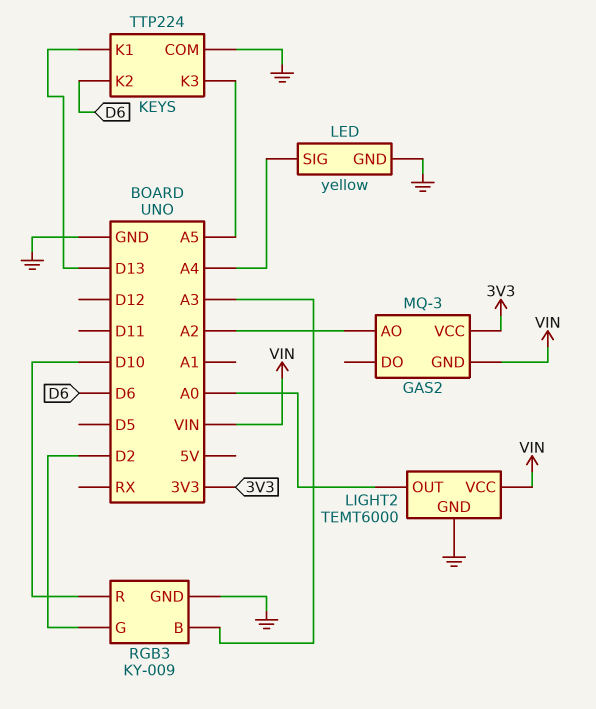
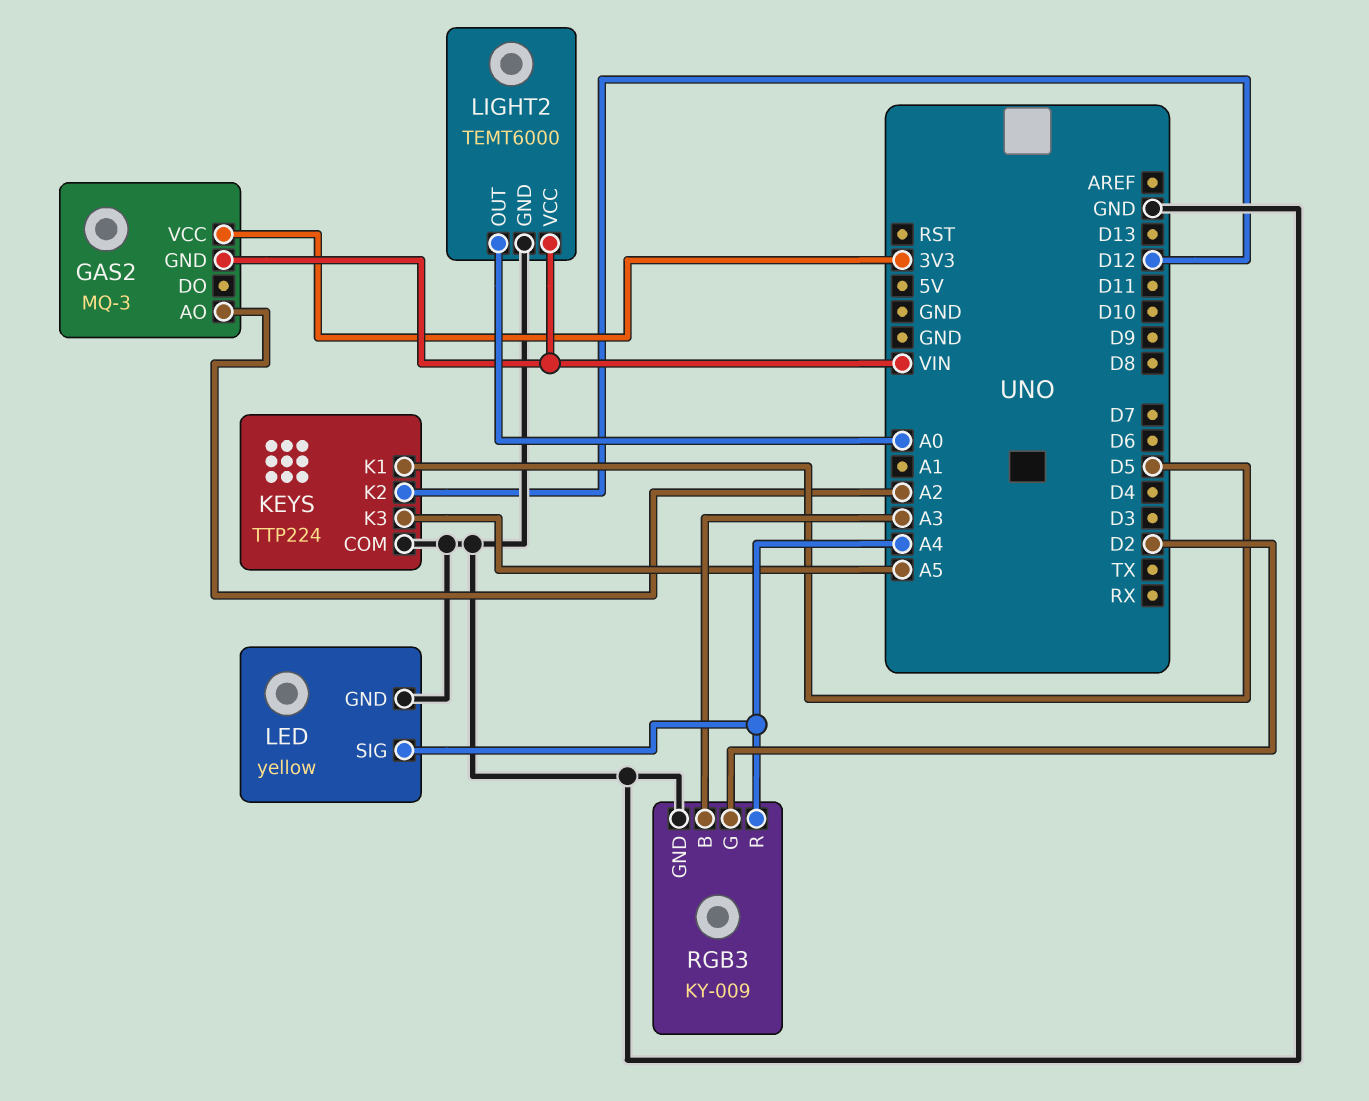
KEYS pin K1: D13 -> D5
KEYS pin K2: D6 -> D12
RGB3 pin R: D10 -> A4

